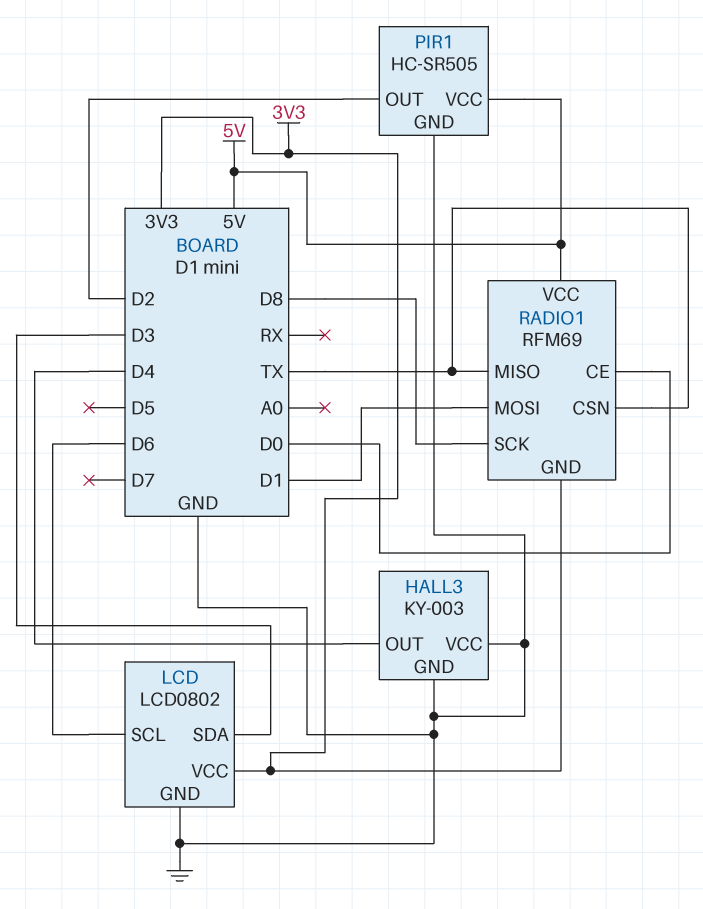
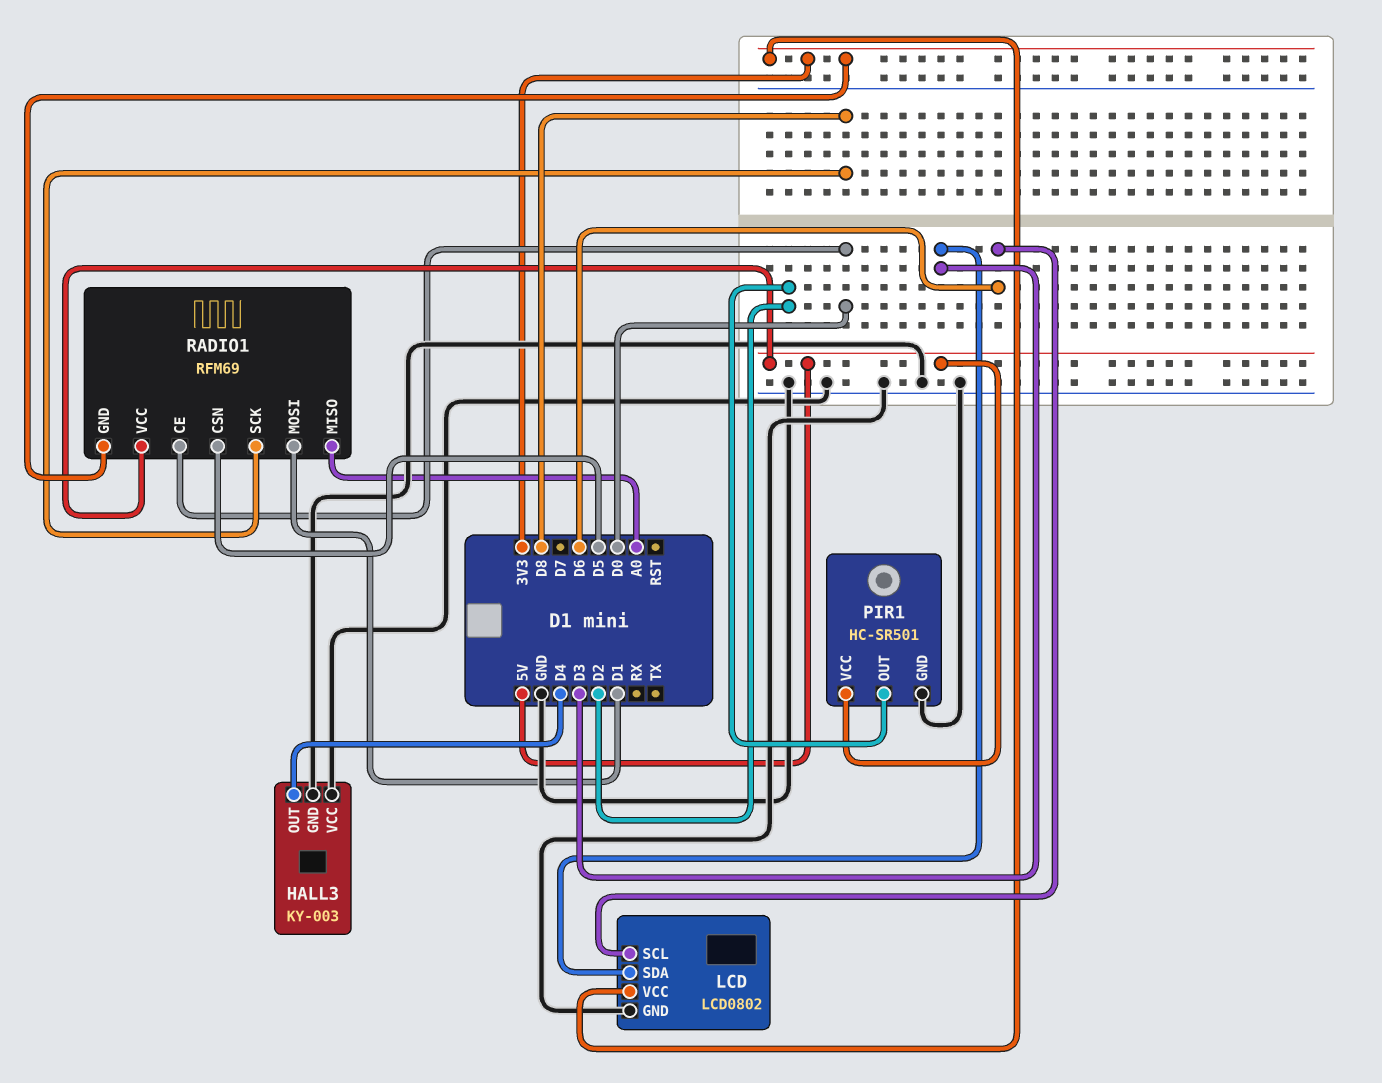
PIR1: HC-SR505 -> HC-SR501
RADIO1 pin CSN: TX -> D5
RADIO1 pin MISO: TX -> A0

